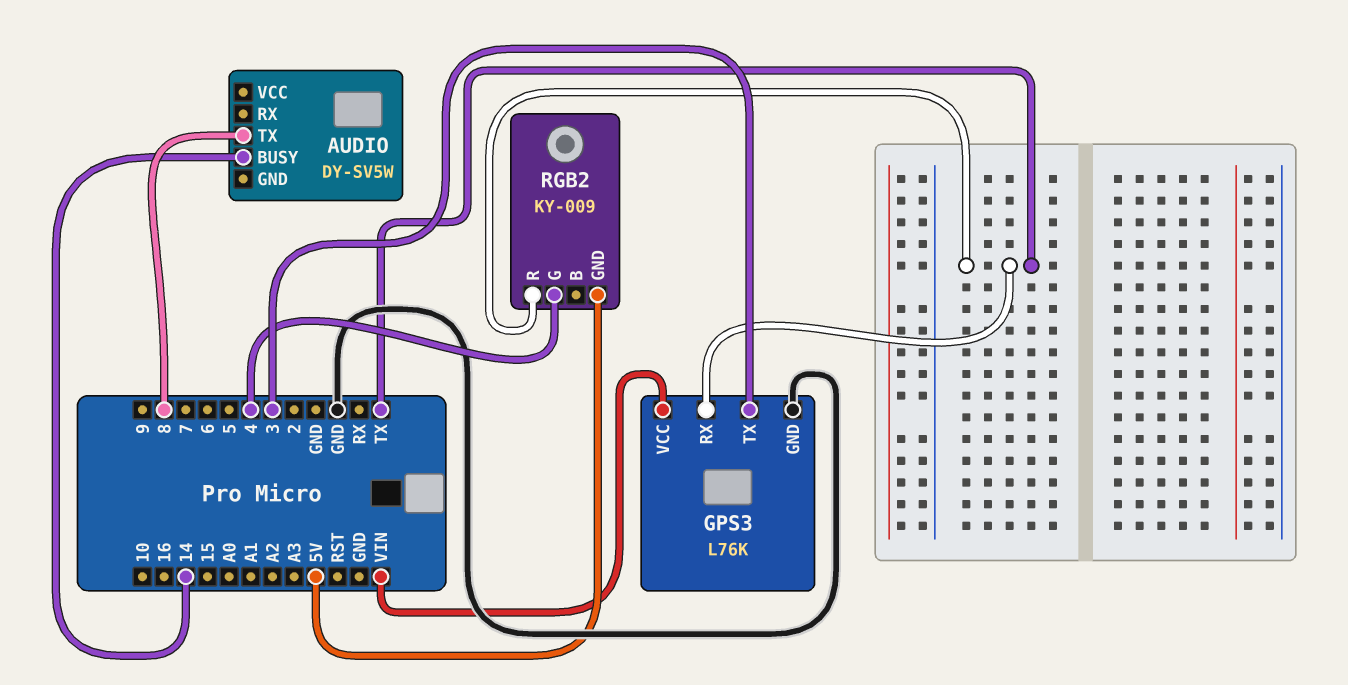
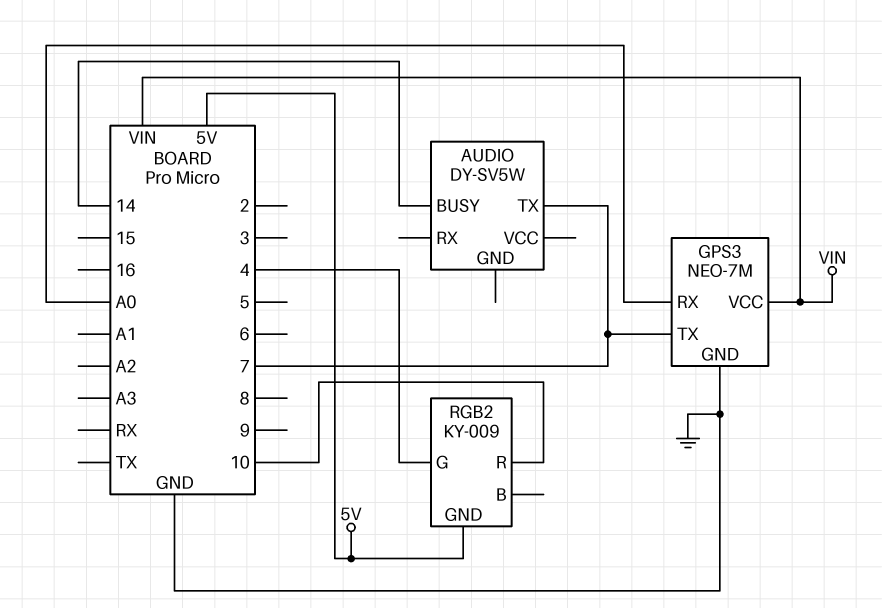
AUDIO pin TX: 8 -> 7
GPS3: L76K -> NEO-7M
GPS3 pin RX: TX -> A0
GPS3 pin TX: 3 -> 7
RGB2 pin R: TX -> 10

